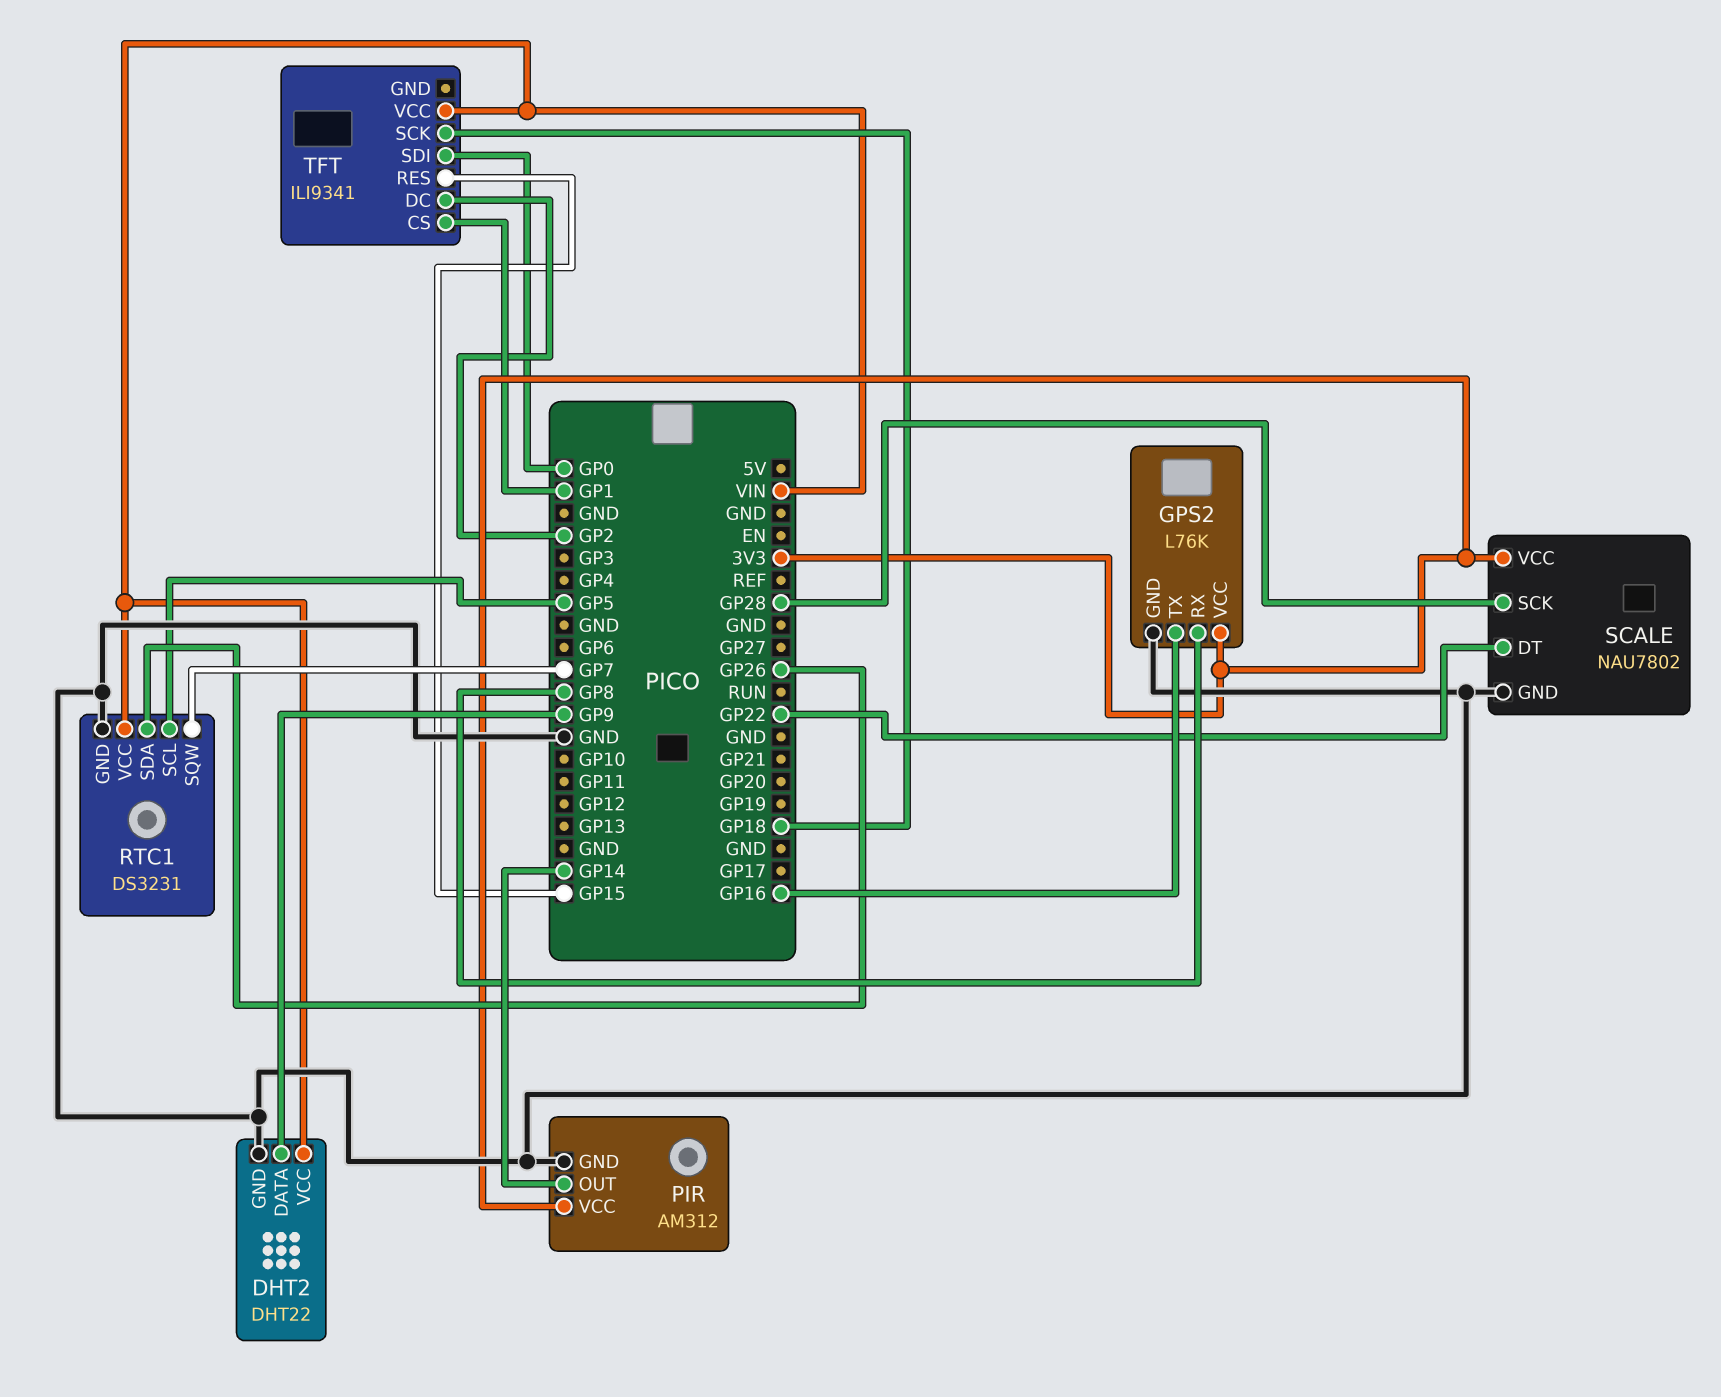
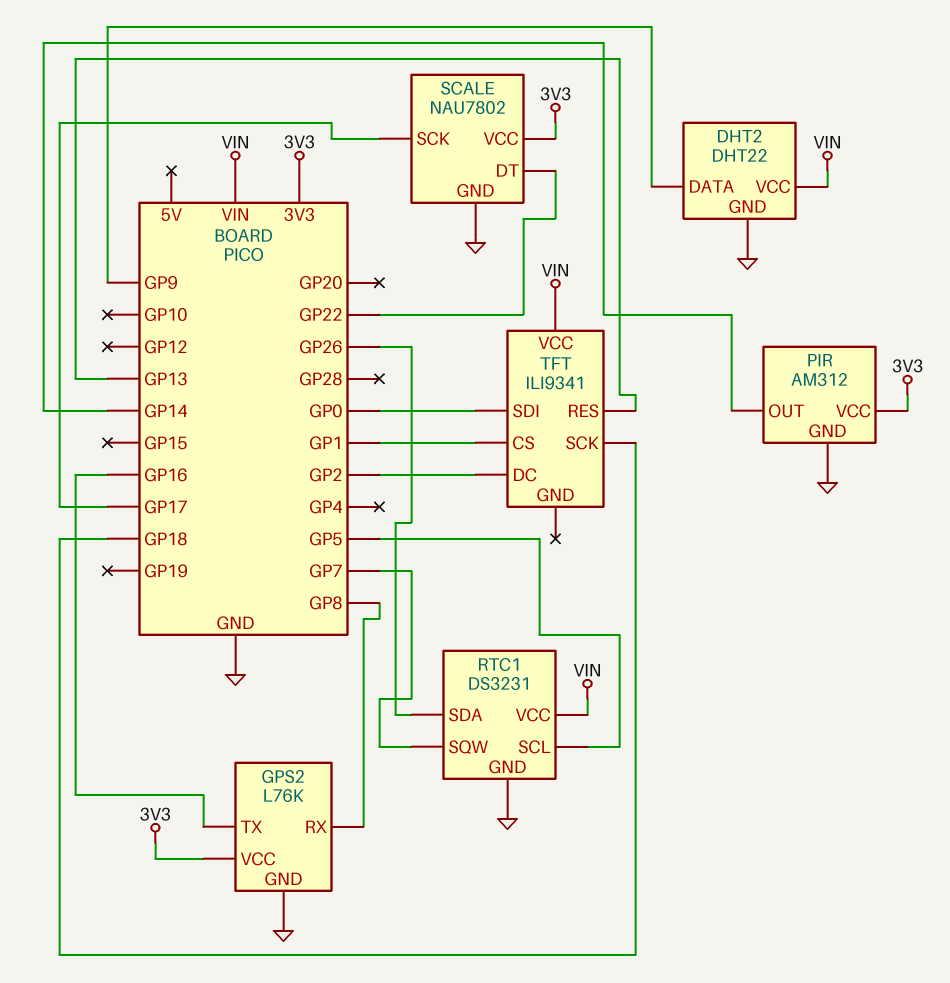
SCALE pin SCK: GP28 -> GP17
TFT pin RES: GP15 -> GP13

